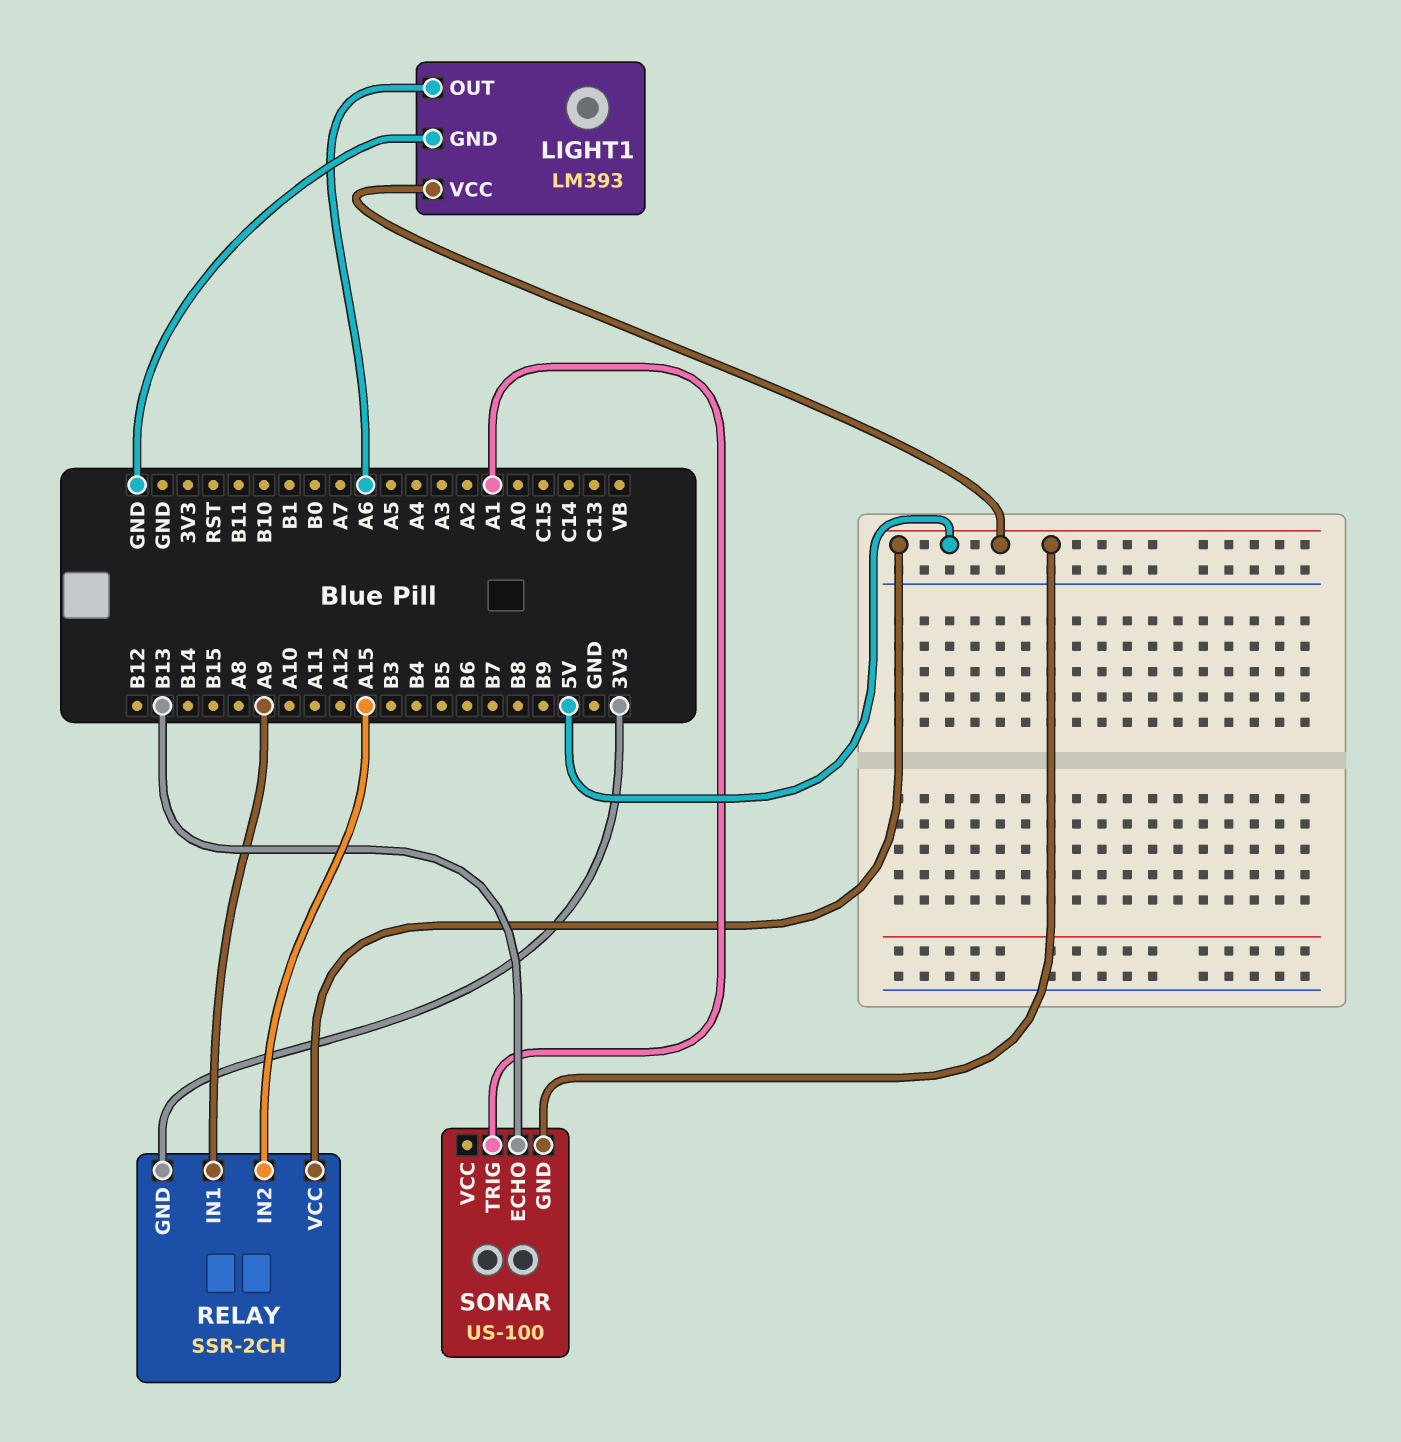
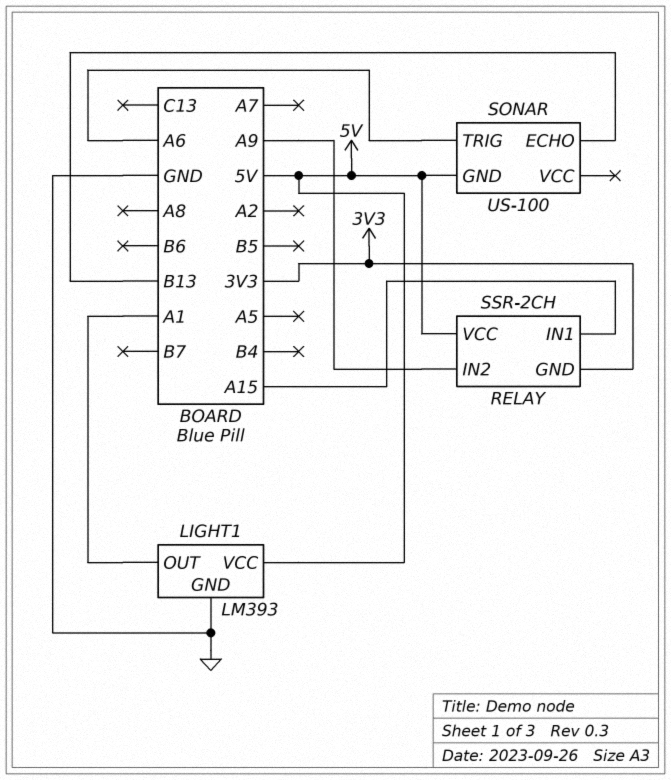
LIGHT1 pin OUT: A6 -> A1
RELAY pin IN1: A9 -> A15
RELAY pin IN2: A15 -> A9
SONAR pin TRIG: A1 -> A6

